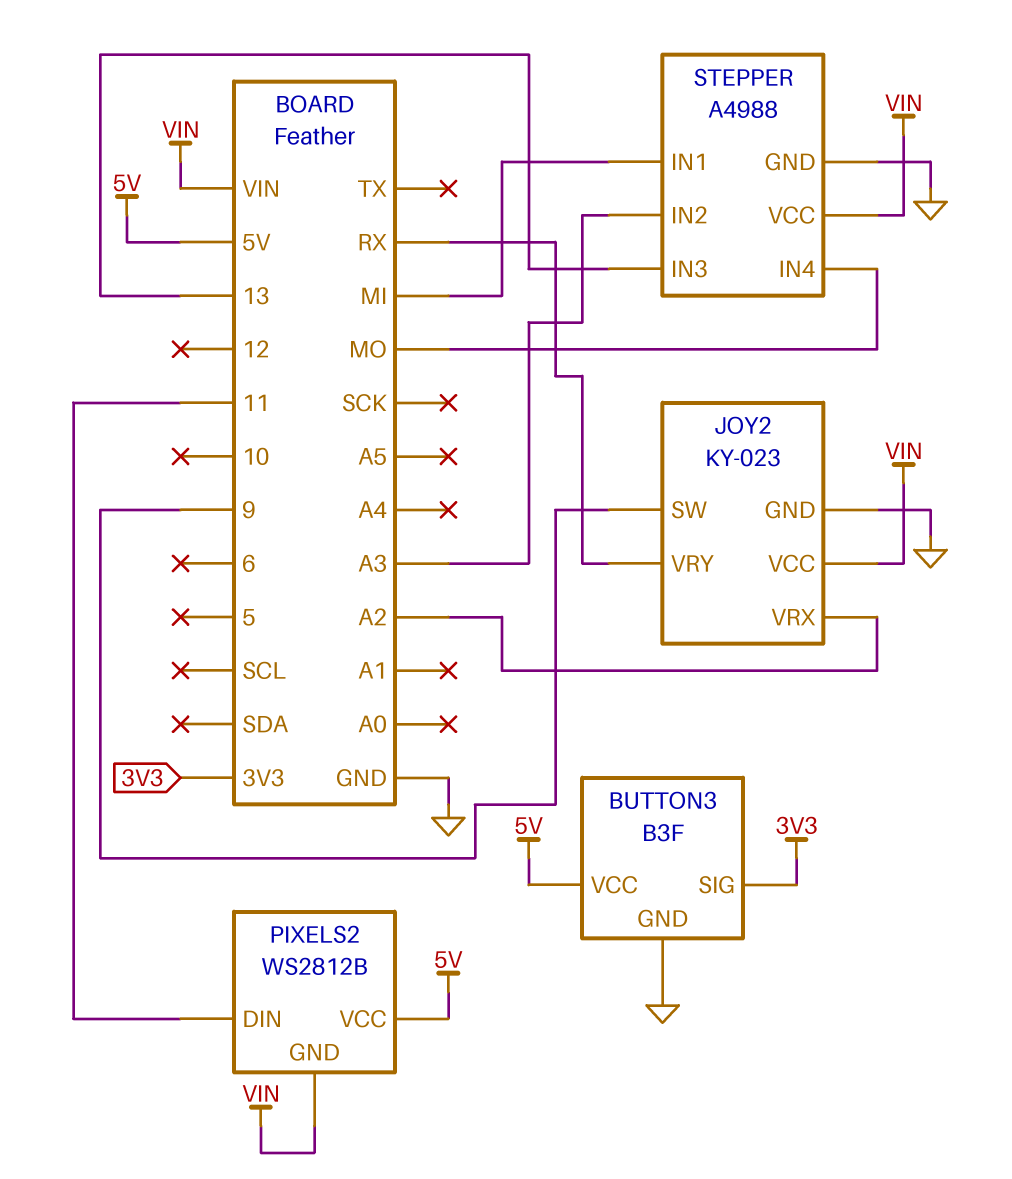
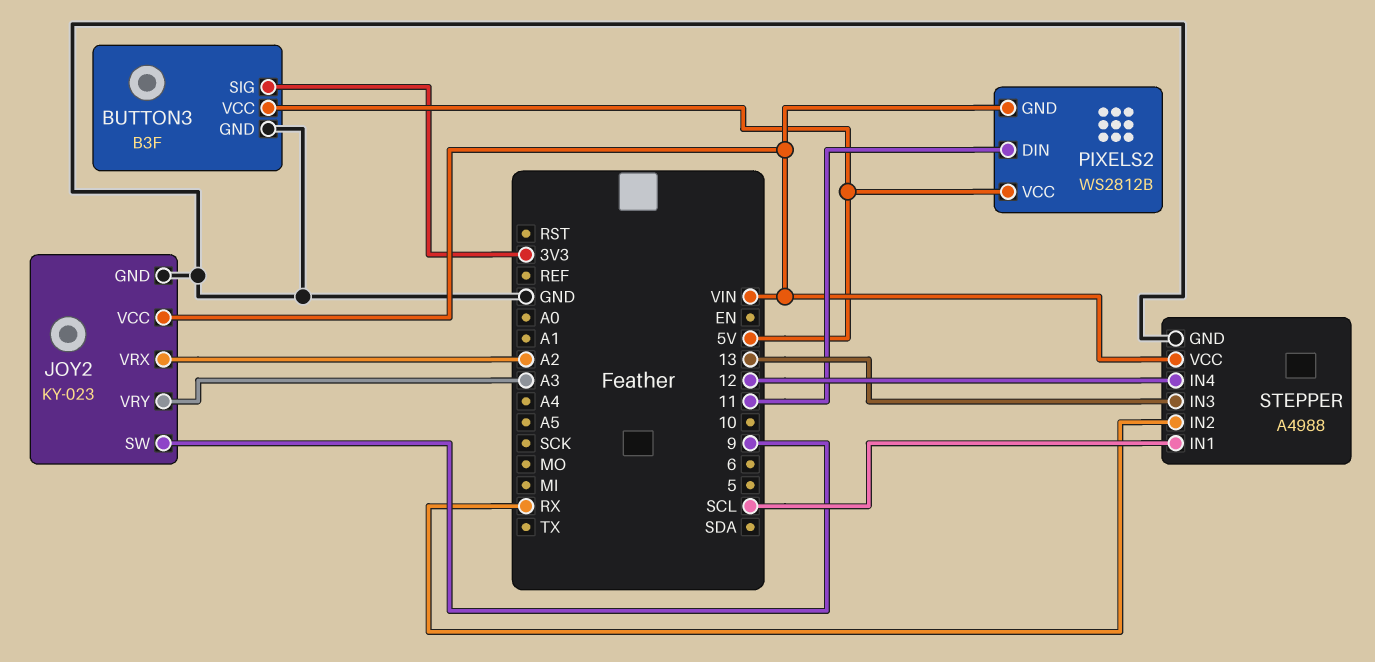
JOY2 pin VRY: RX -> A3
STEPPER pin IN1: MI -> SCL
STEPPER pin IN2: A3 -> RX
STEPPER pin IN4: MO -> 12

